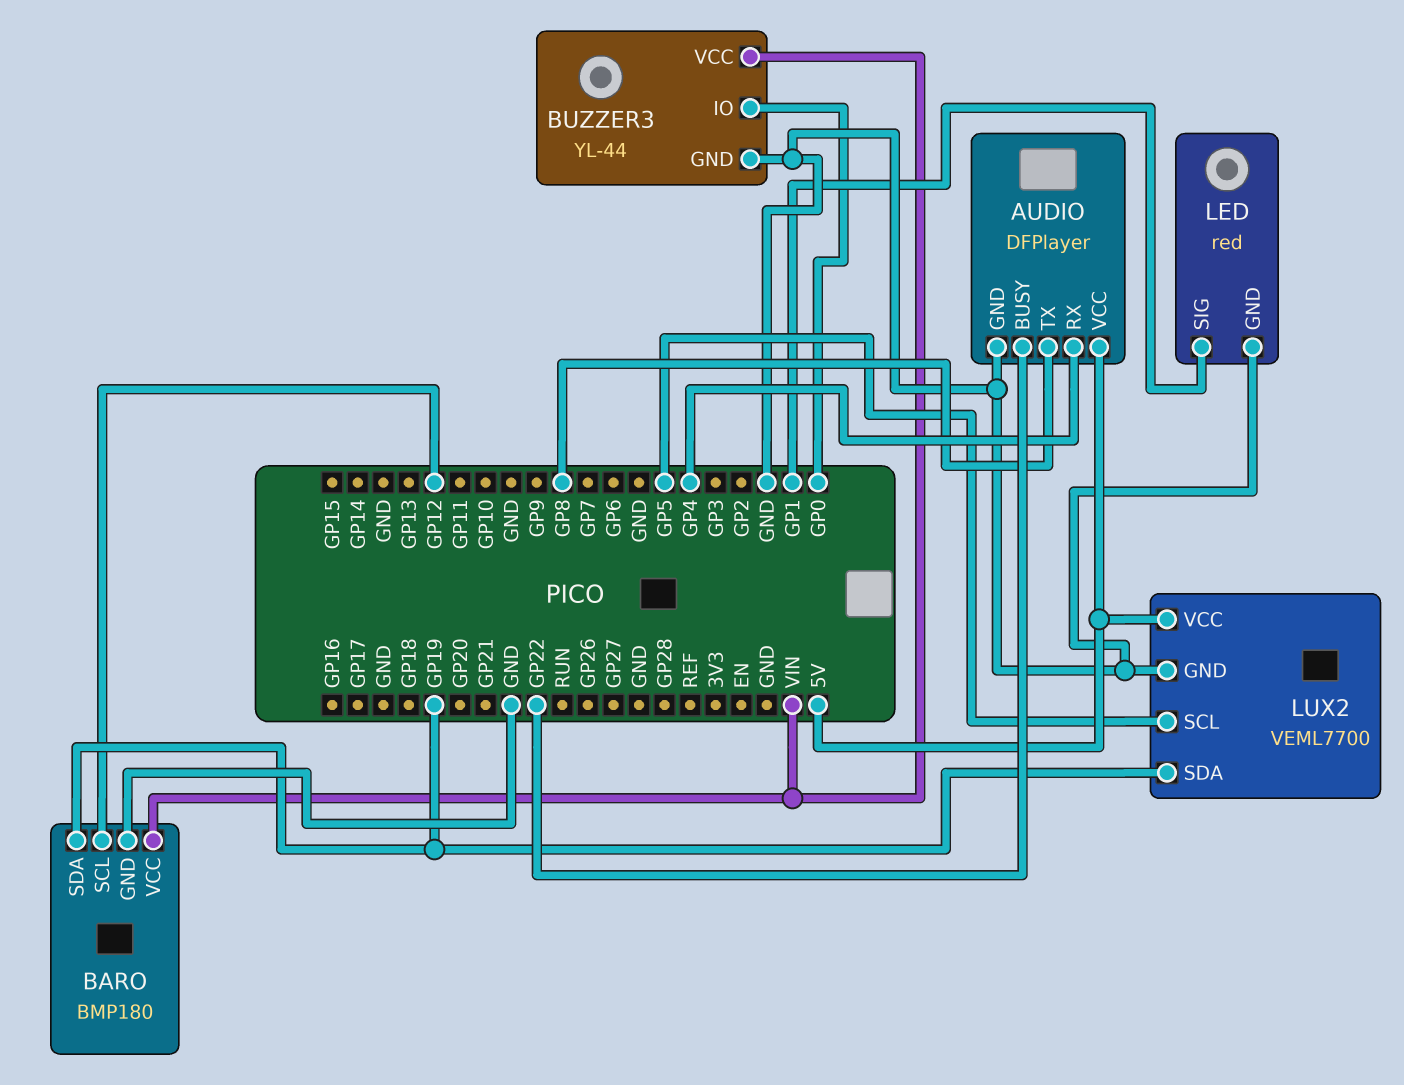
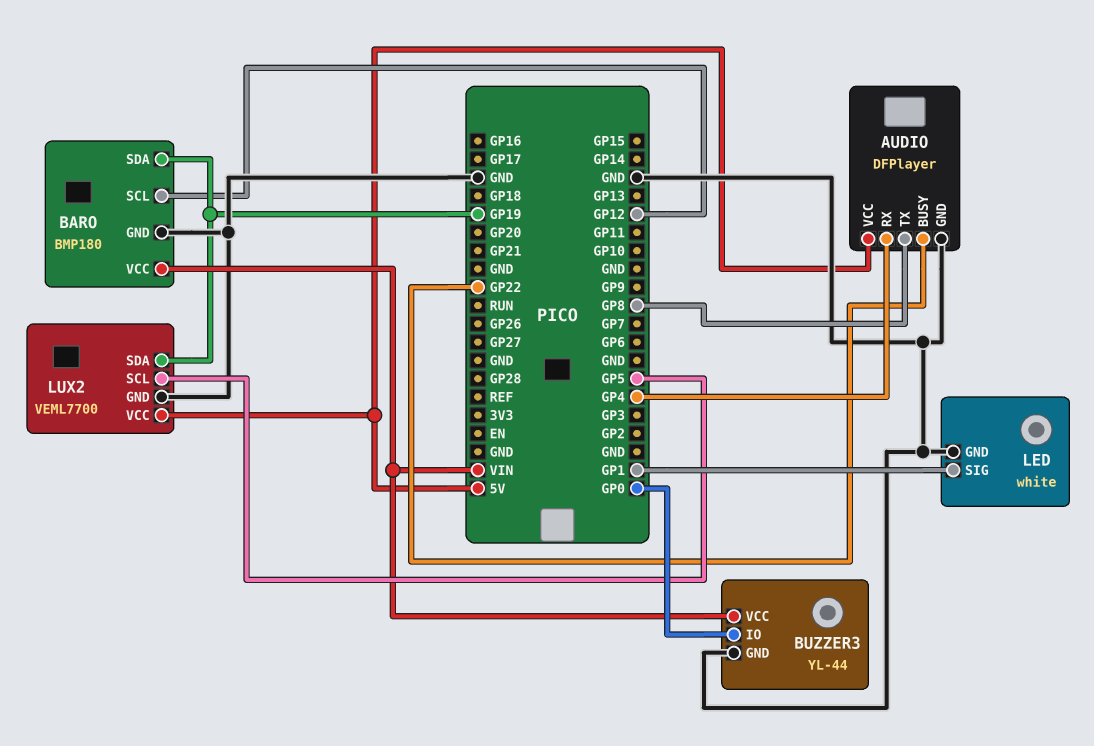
LED: red -> white

